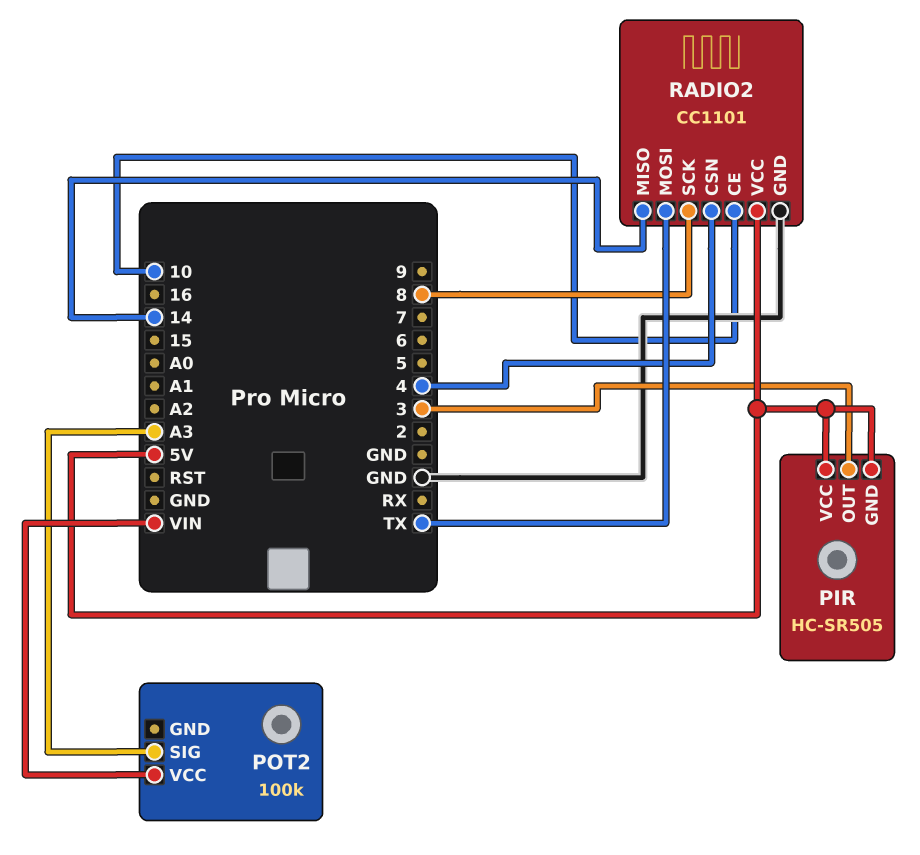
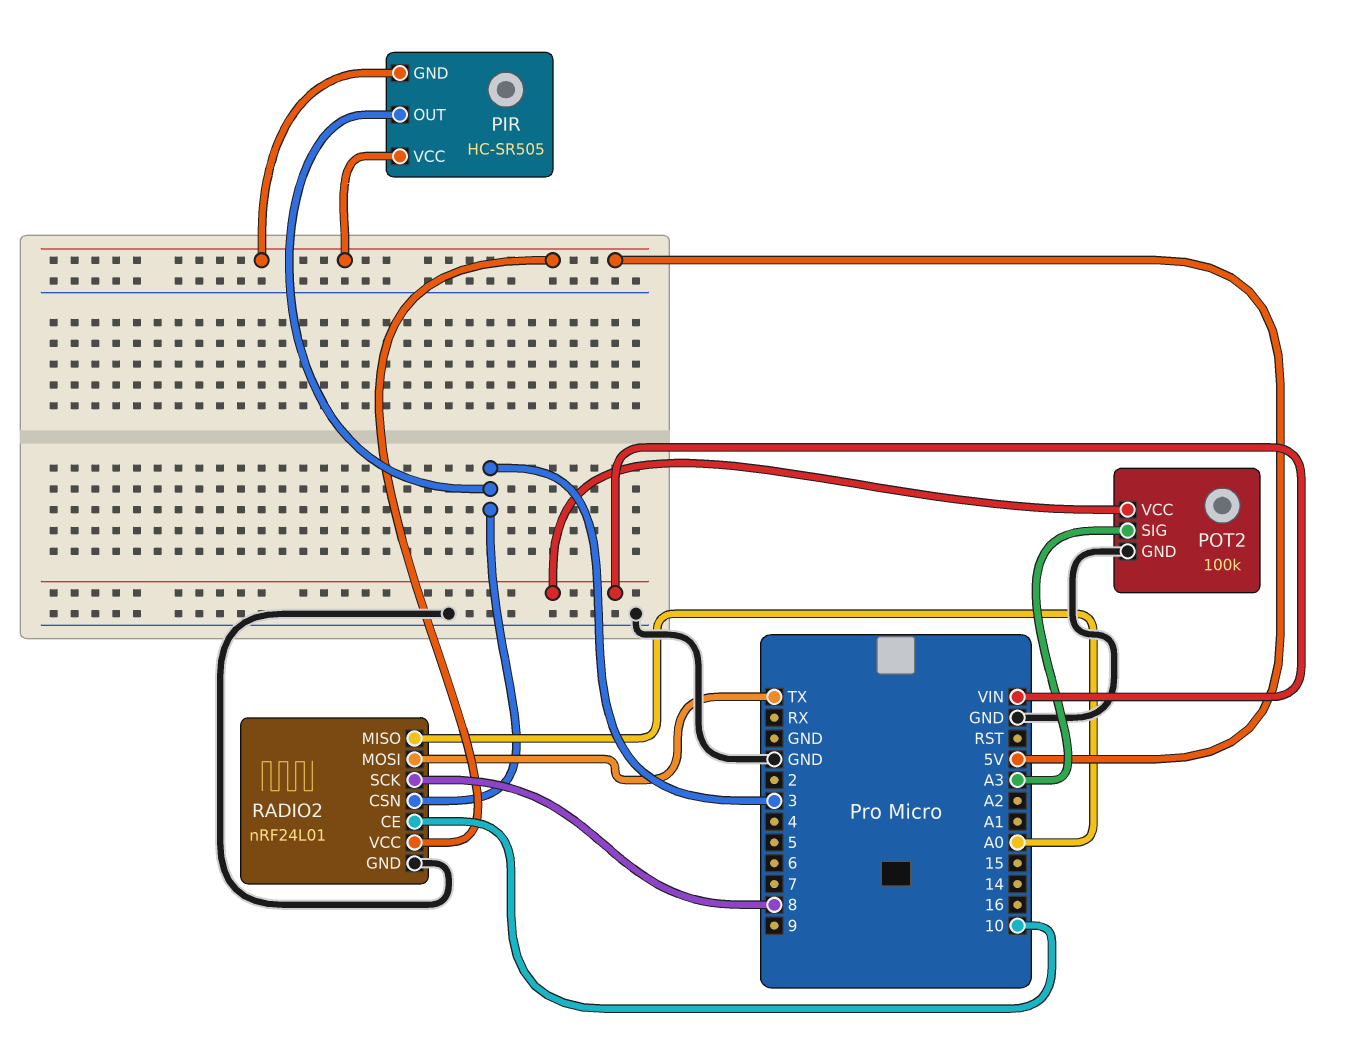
POT2 pin GND: none -> GND
RADIO2: CC1101 -> nRF24L01
RADIO2 pin CSN: 4 -> 3
RADIO2 pin MISO: 14 -> A0

